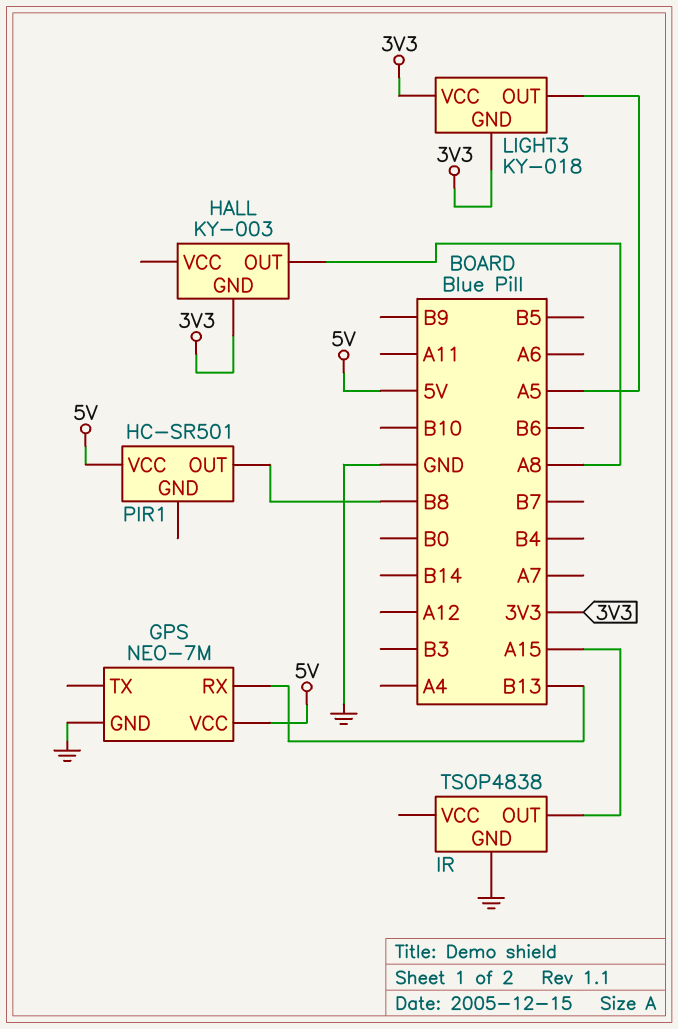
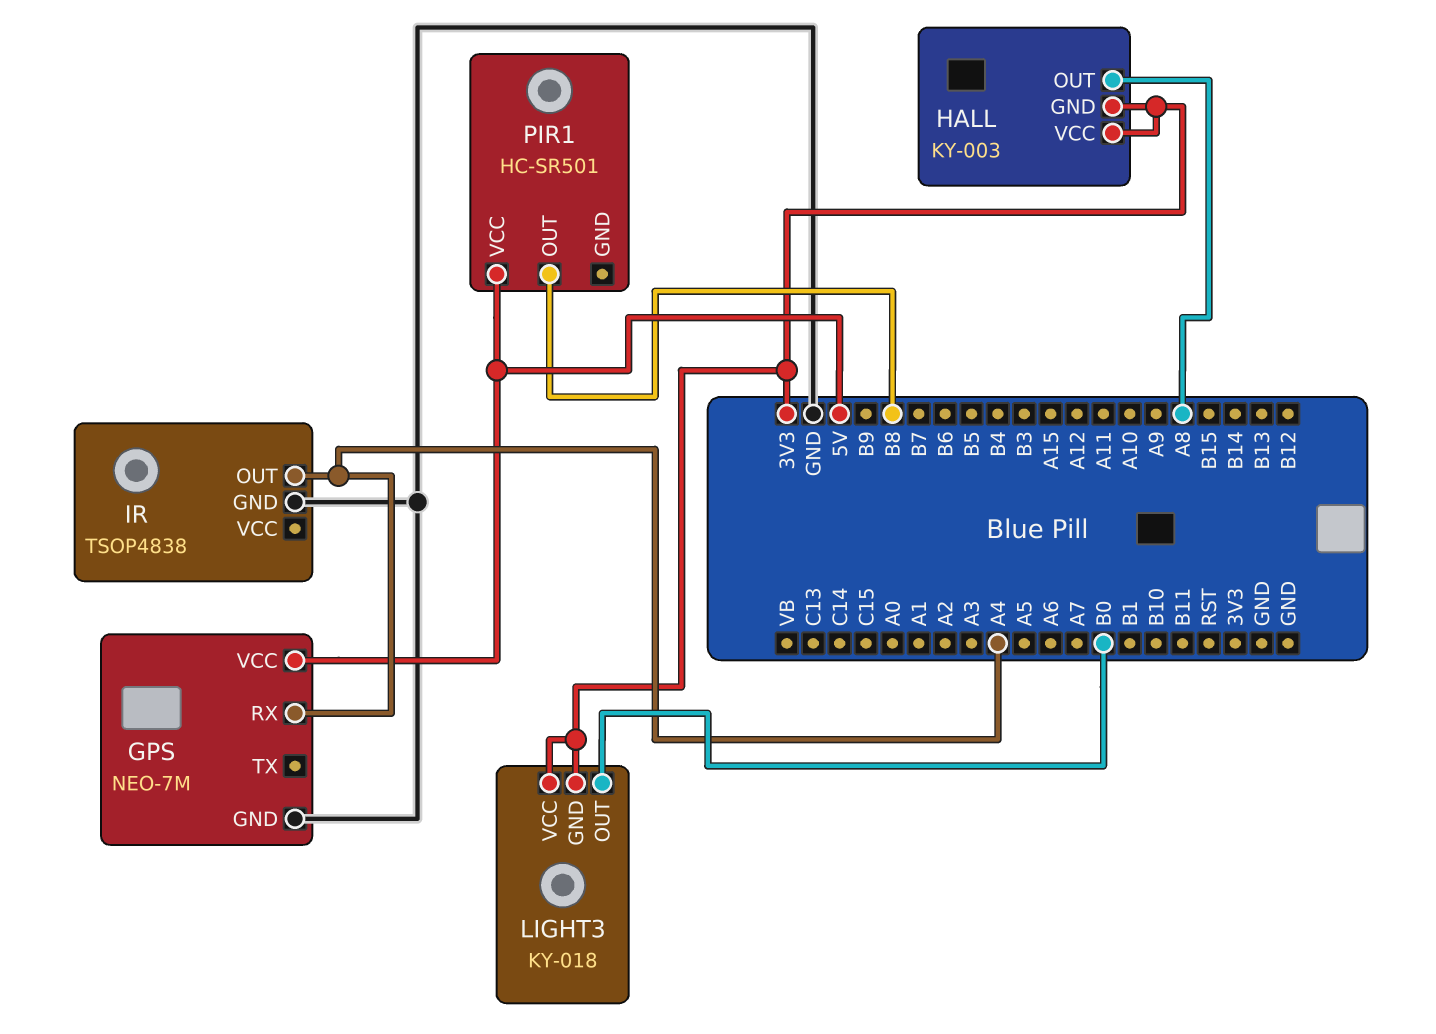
GPS pin RX: B13 -> A4
HALL pin VCC: none -> 3V3
IR pin OUT: A15 -> A4
LIGHT3 pin OUT: A5 -> B0

